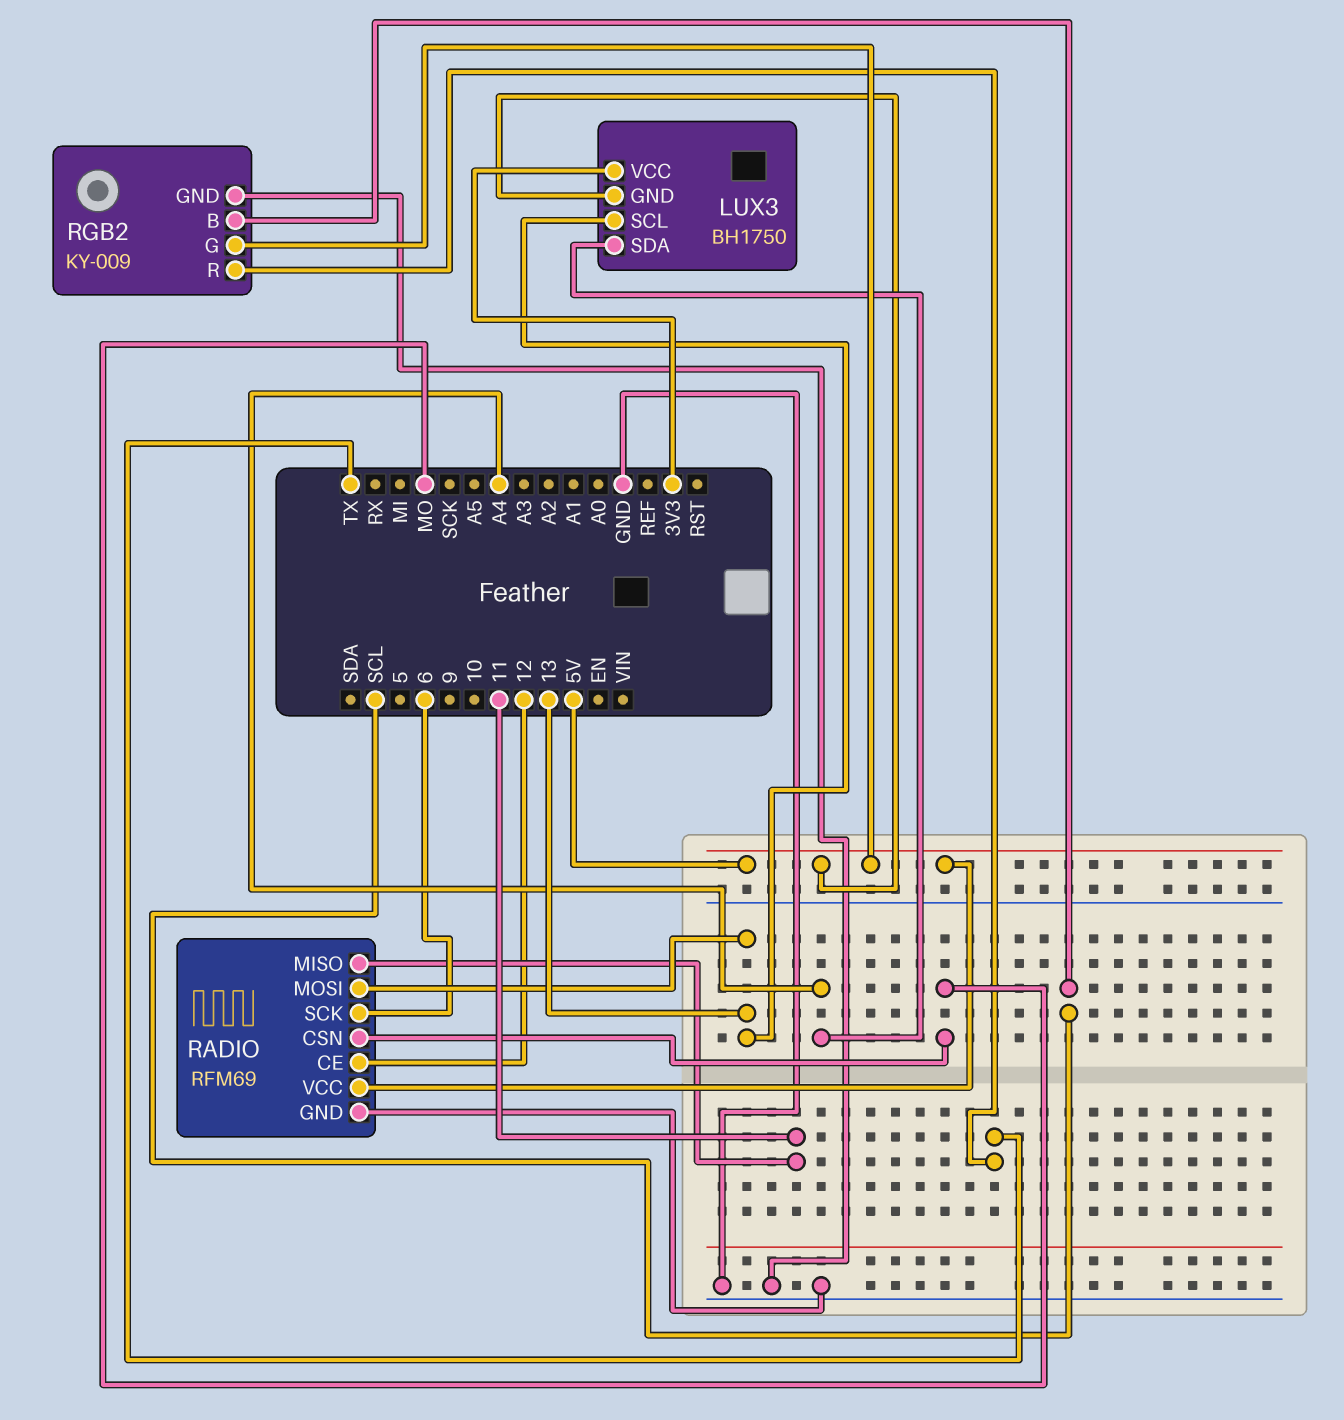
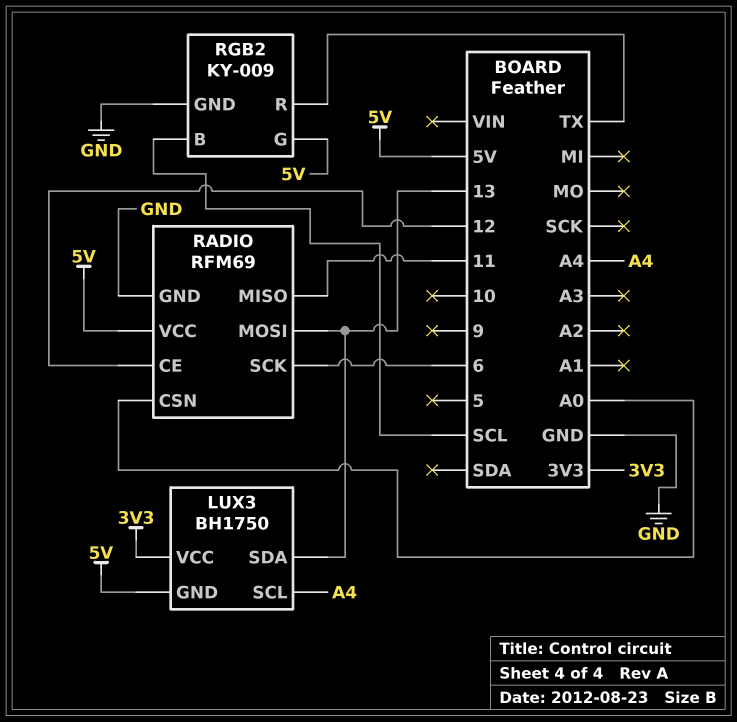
LUX3 pin SCL: 13 -> A4
LUX3 pin SDA: A4 -> 13
RADIO pin CSN: MO -> A0

